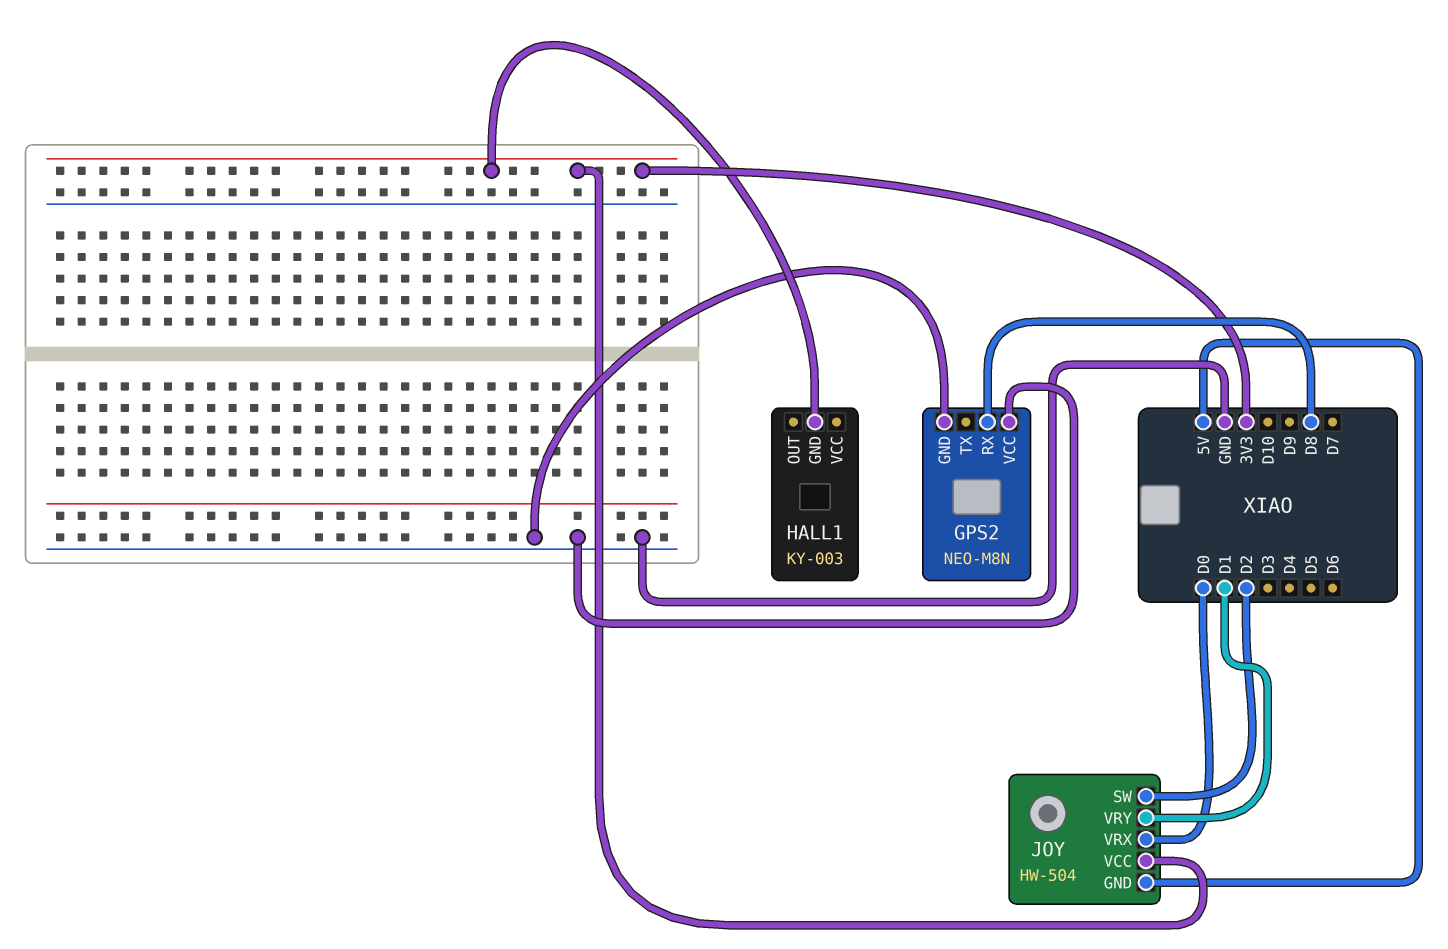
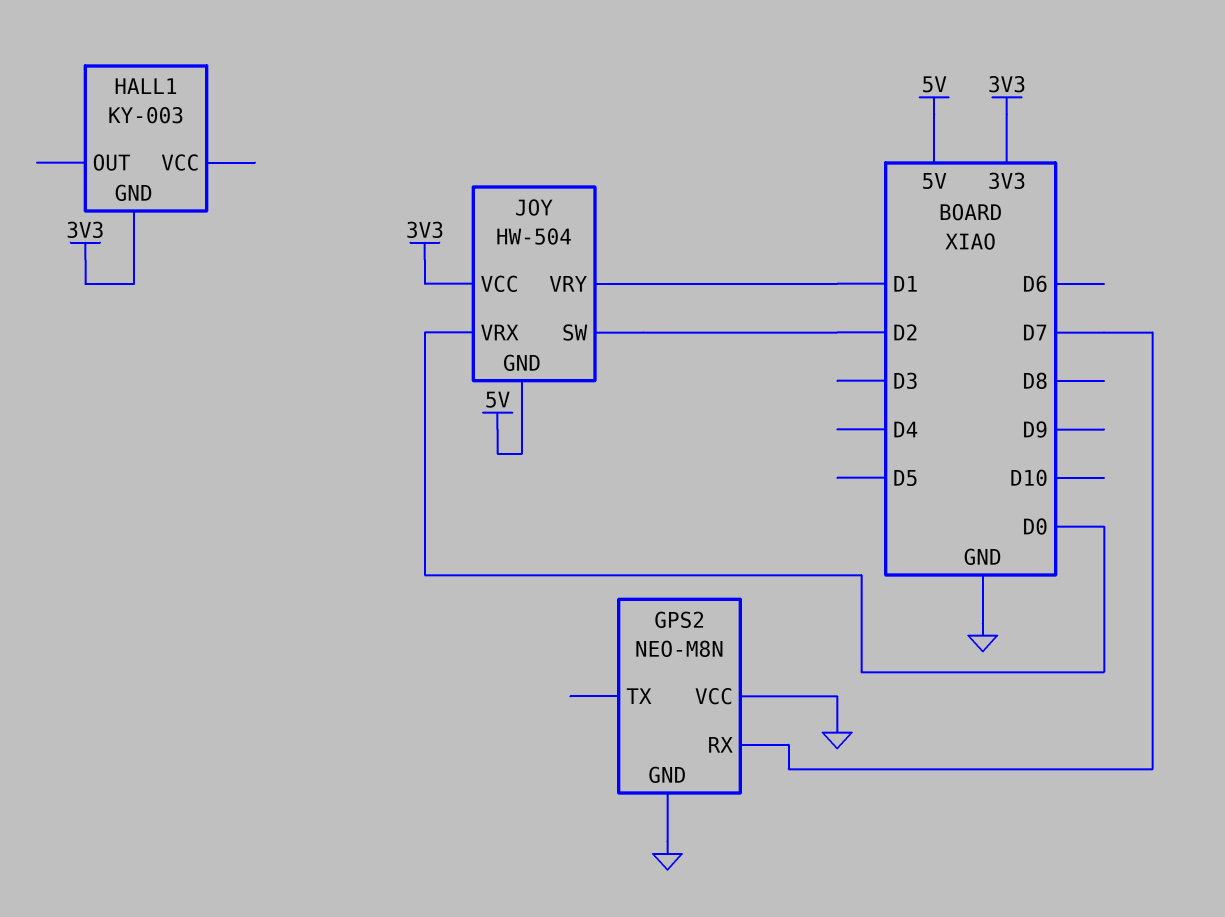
GPS2 pin RX: D8 -> D7

